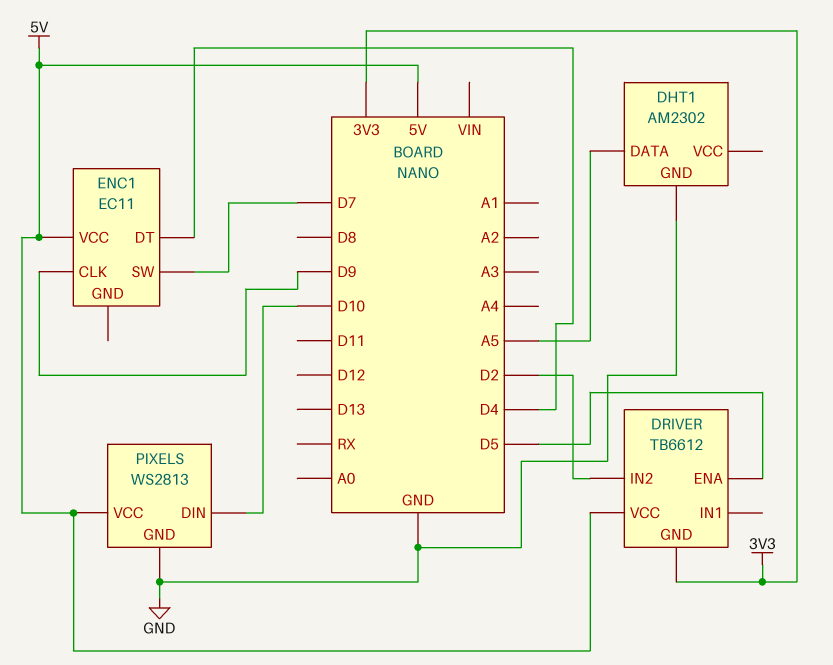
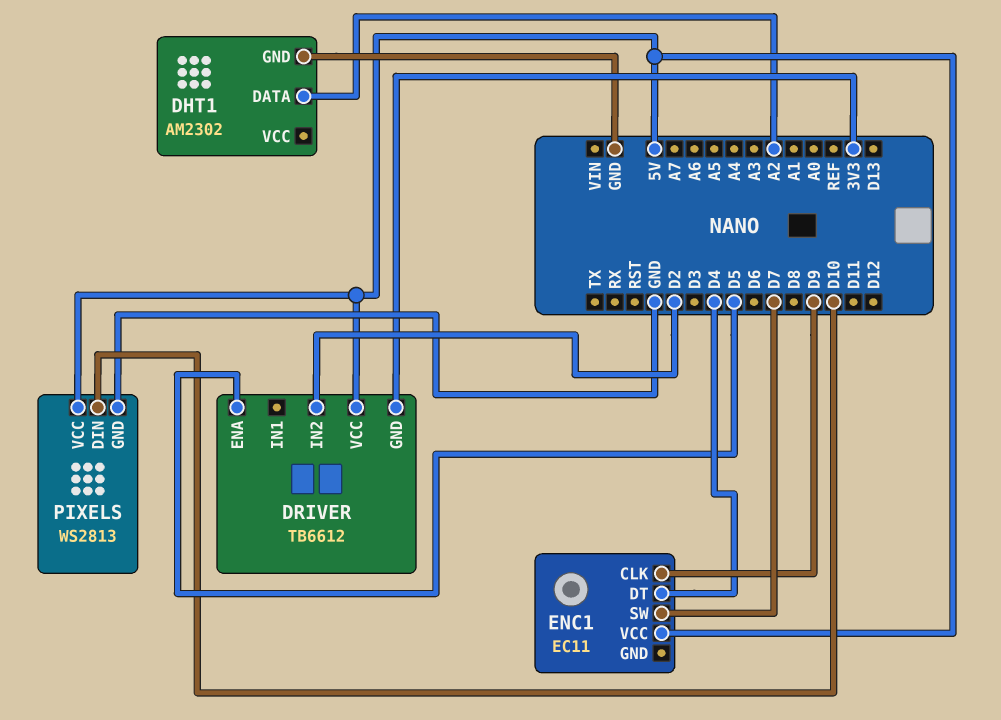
DHT1 pin DATA: A5 -> A2

